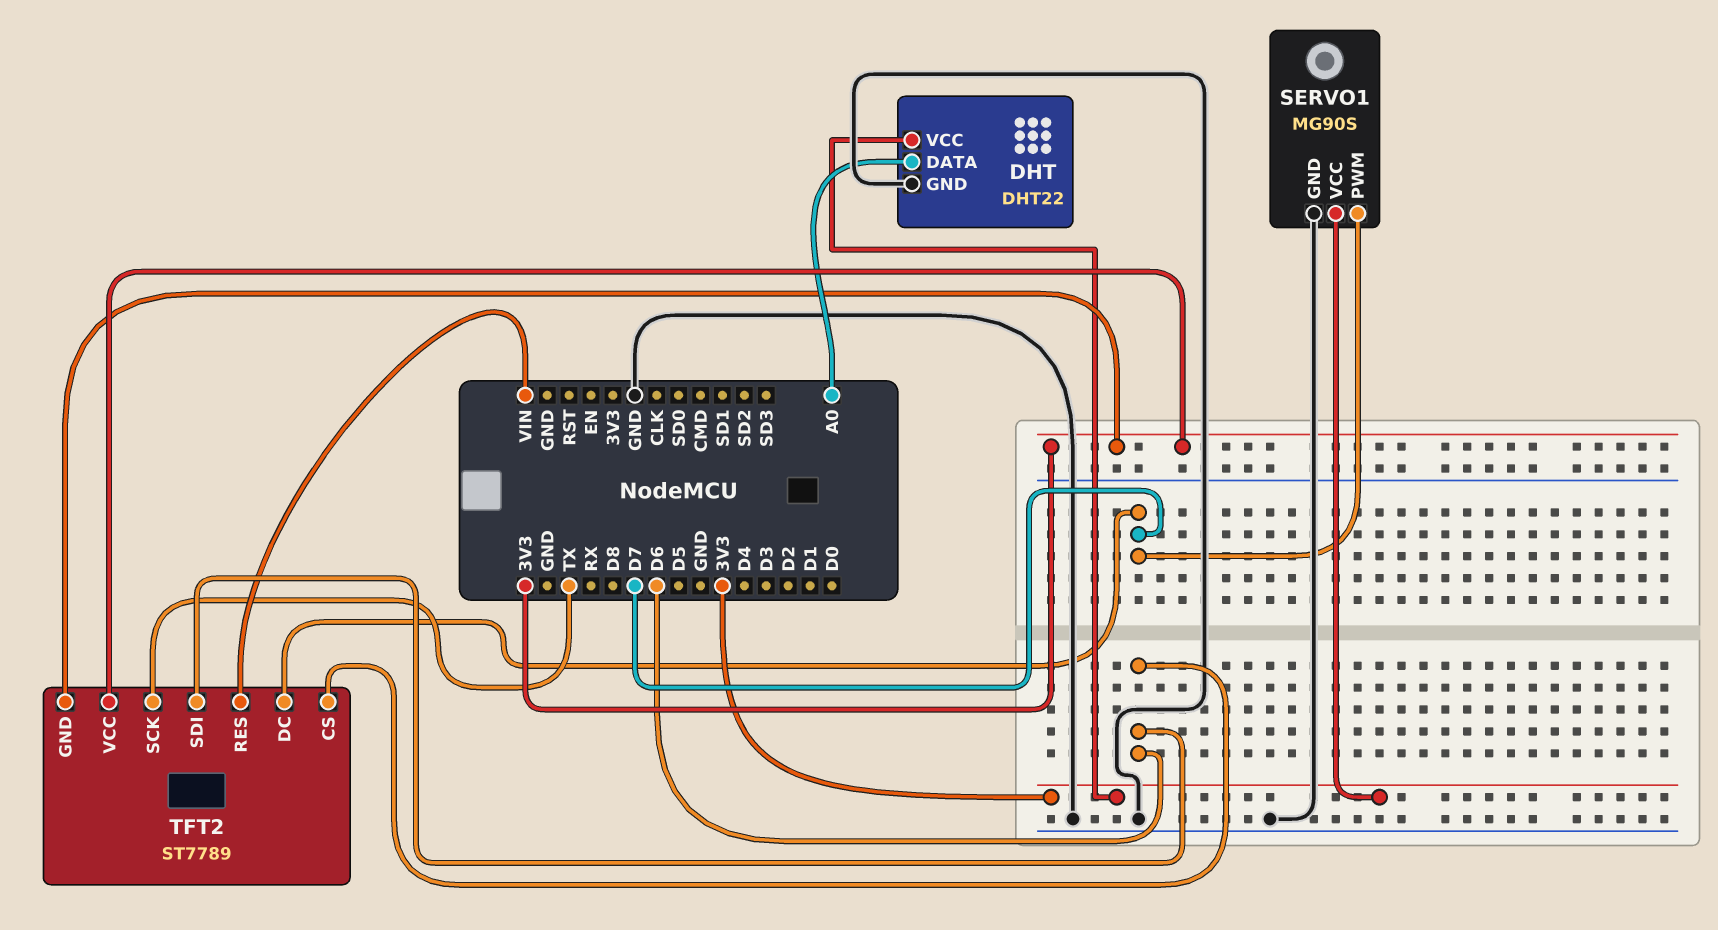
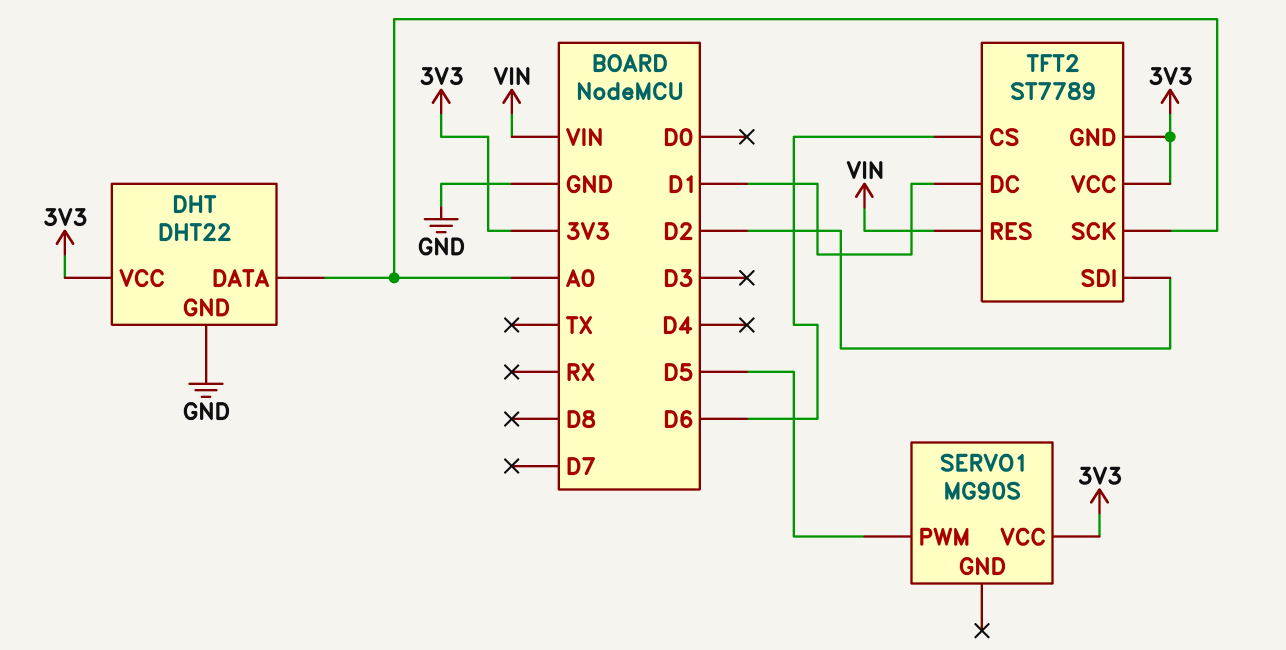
SERVO1 pin GND: GND -> none
SERVO1 pin PWM: D7 -> D5
TFT2 pin DC: D7 -> D1
TFT2 pin SCK: TX -> A0
TFT2 pin SDI: D6 -> D2

